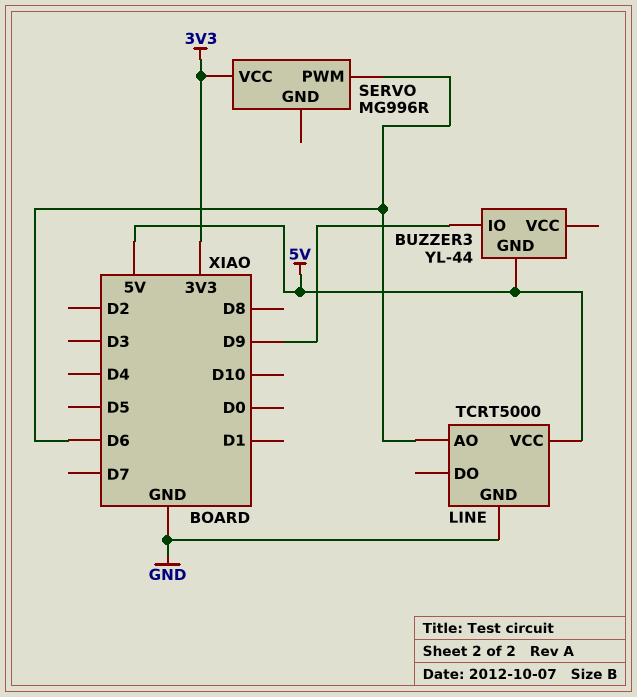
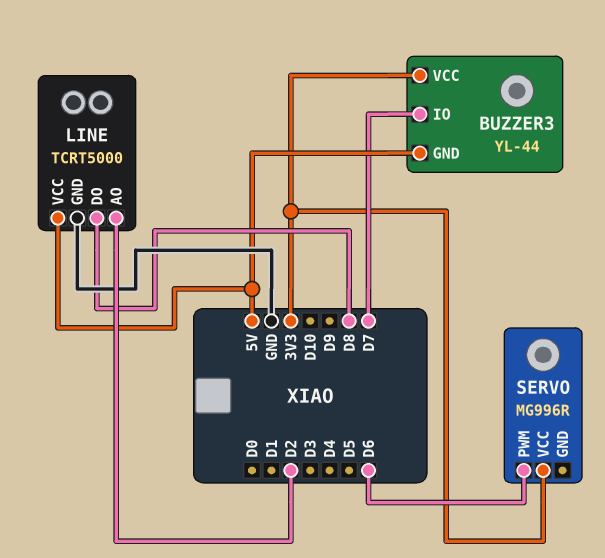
BUZZER3 pin IO: D9 -> D7
BUZZER3 pin VCC: none -> 3V3
LINE pin AO: D6 -> D2
LINE pin DO: none -> D8

